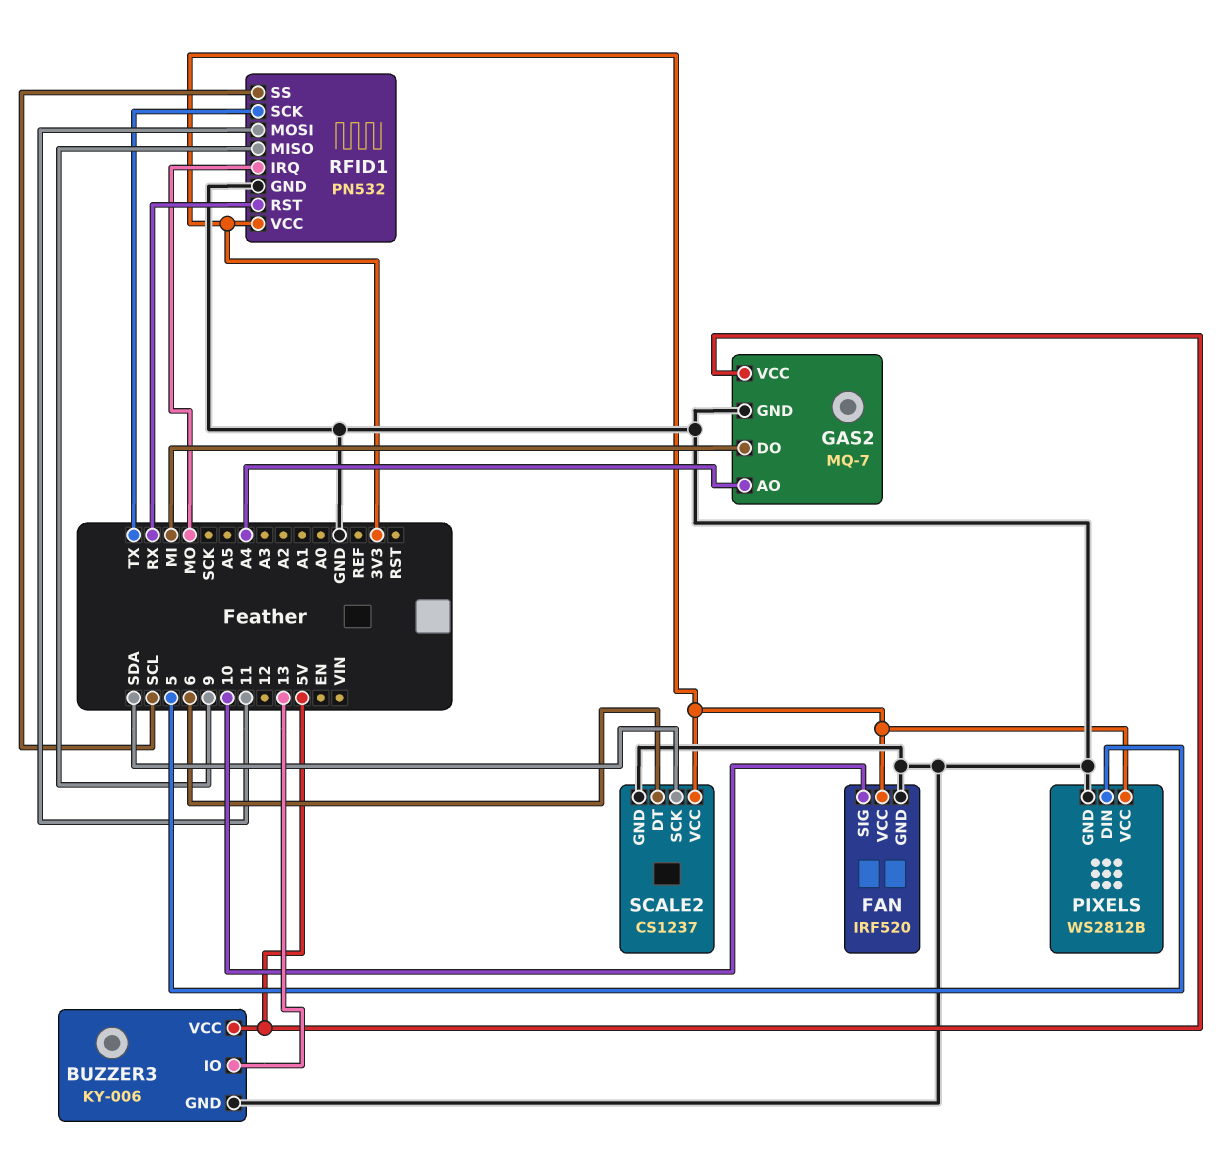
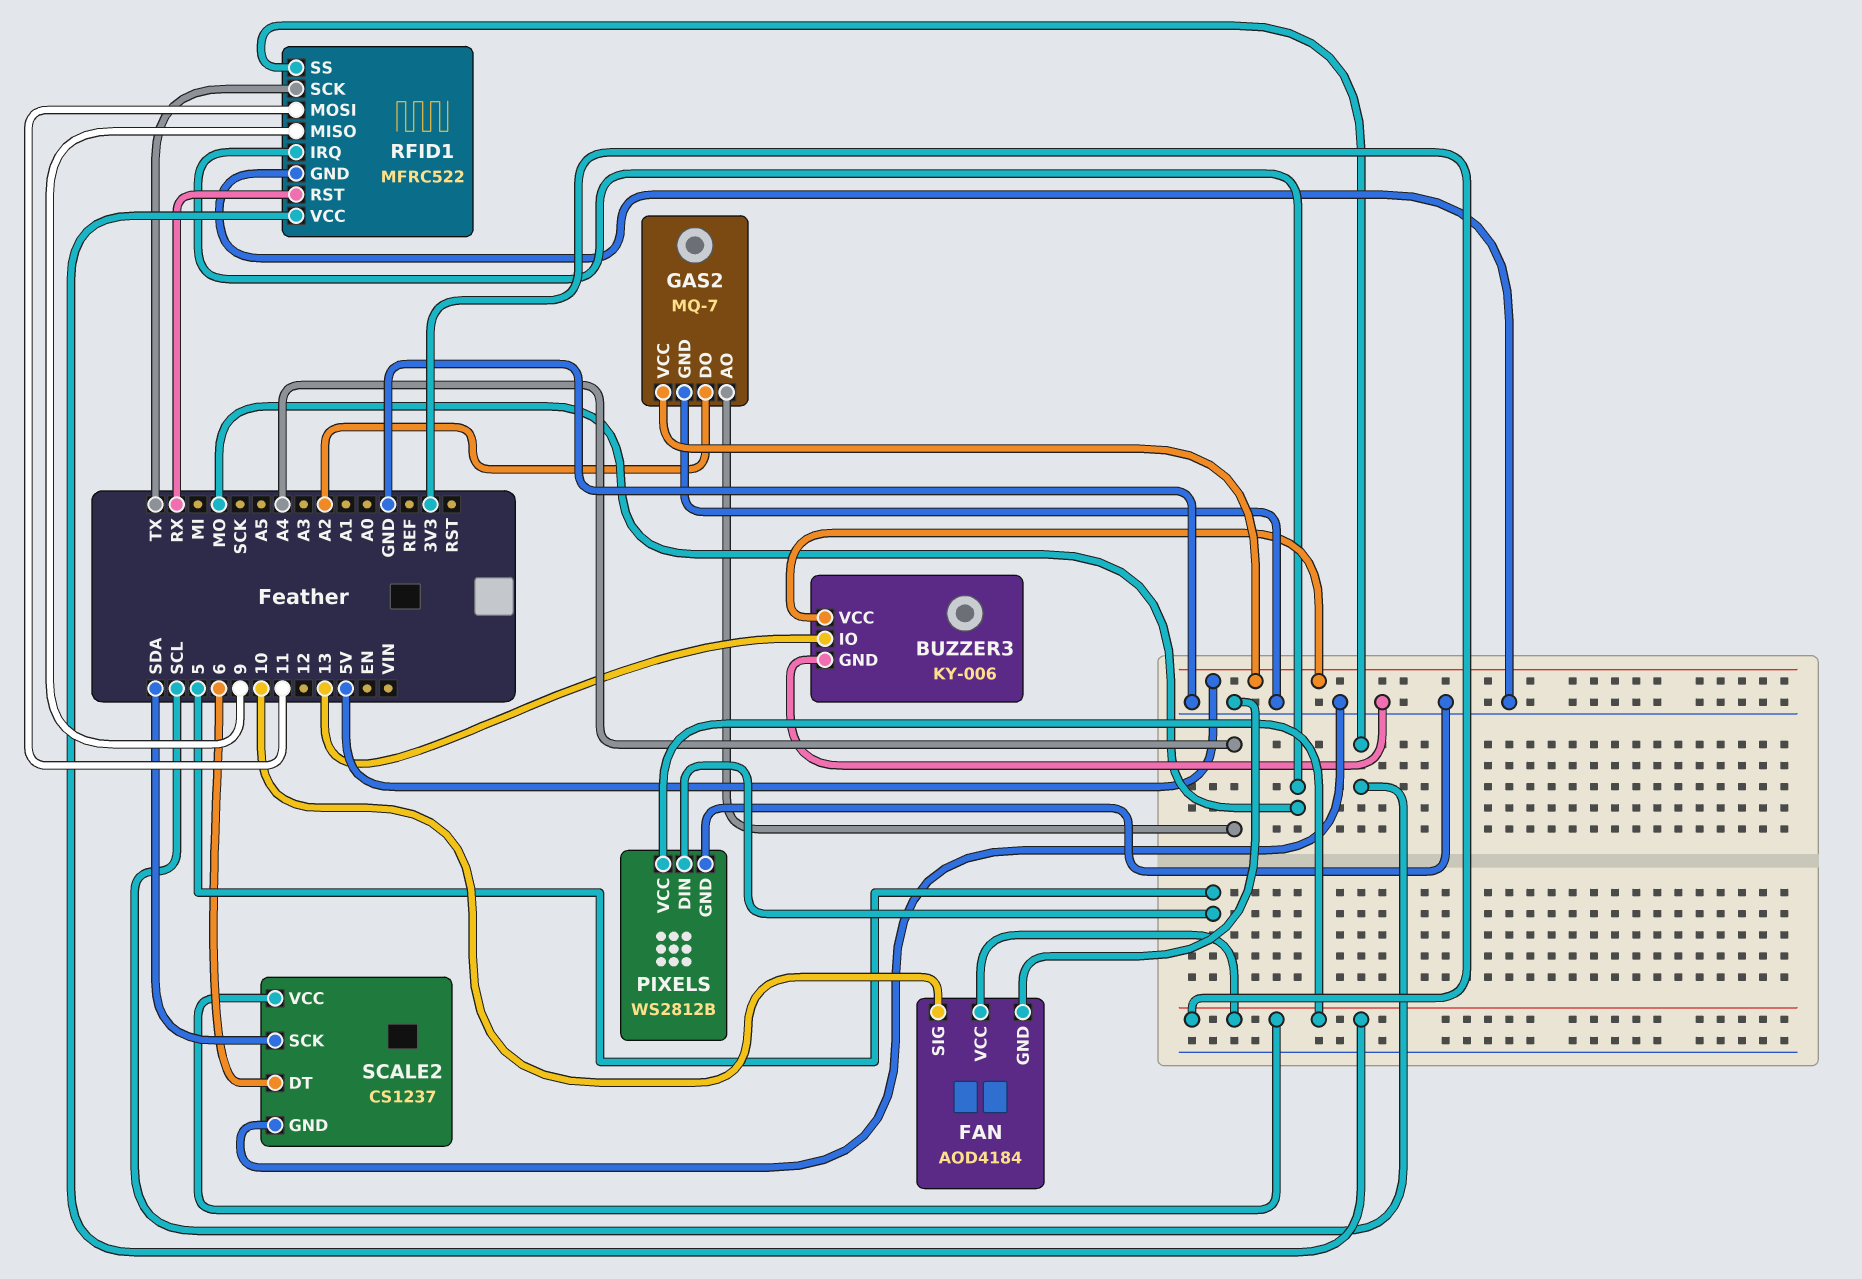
FAN: IRF520 -> AOD4184
GAS2 pin DO: MI -> A2
RFID1: PN532 -> MFRC522

